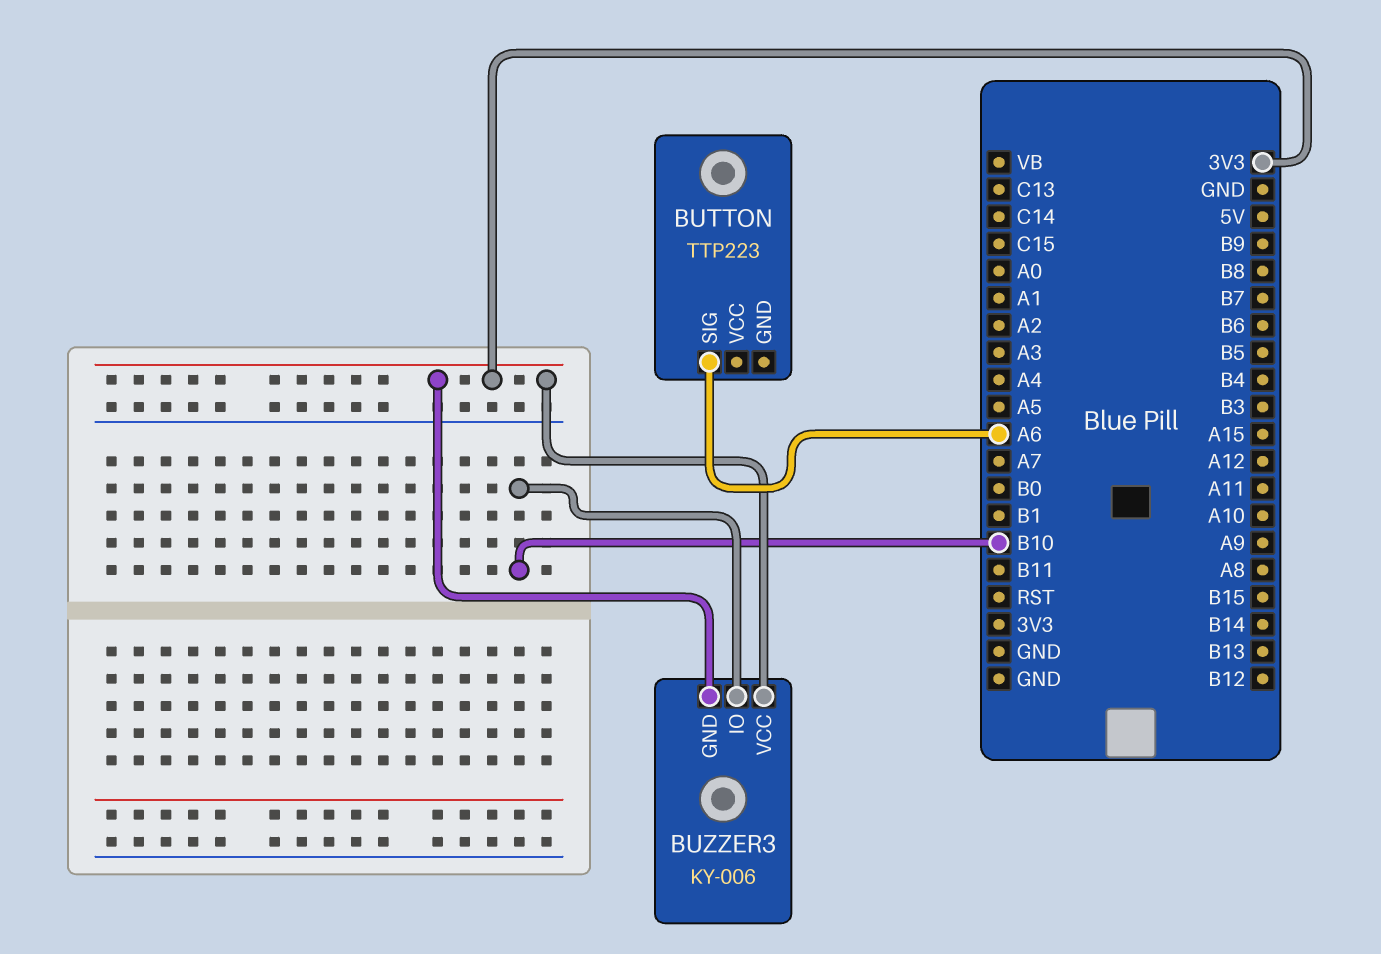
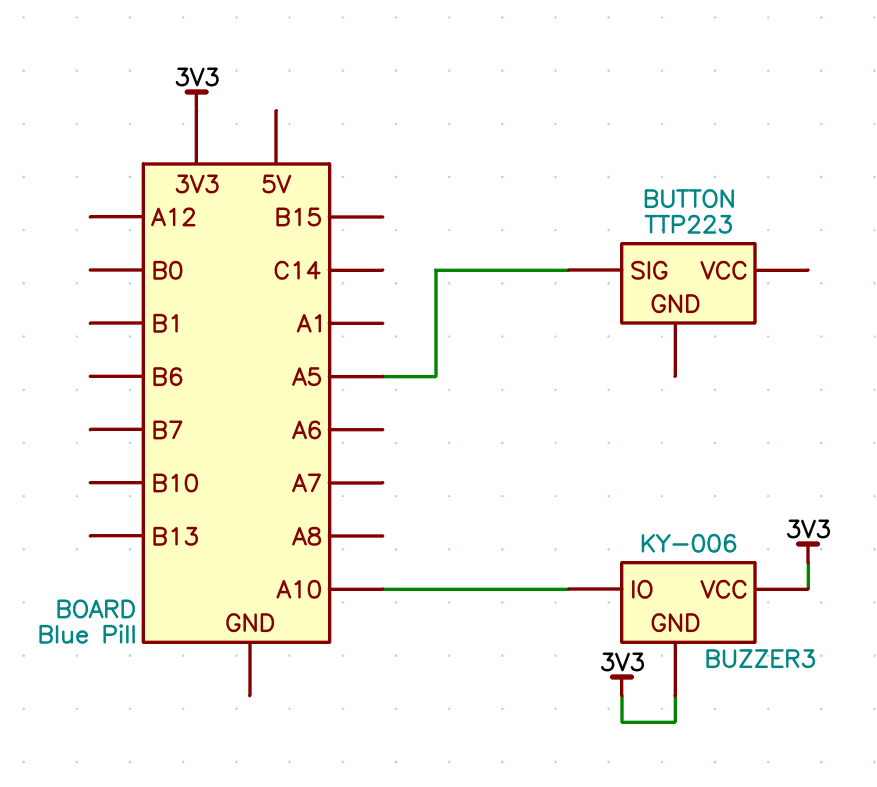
BUTTON pin SIG: A6 -> A5
BUZZER3 pin IO: B10 -> A10

